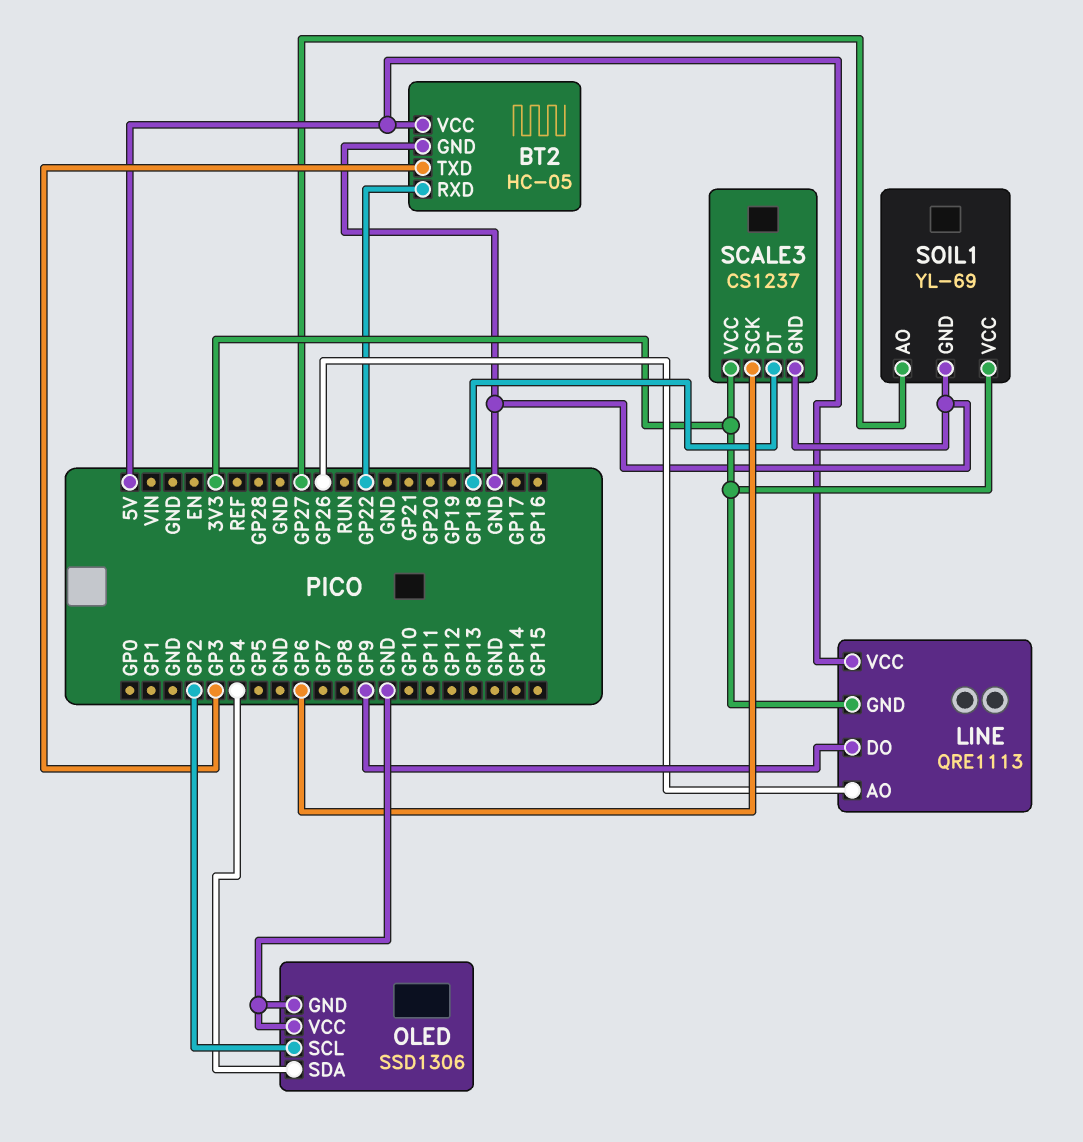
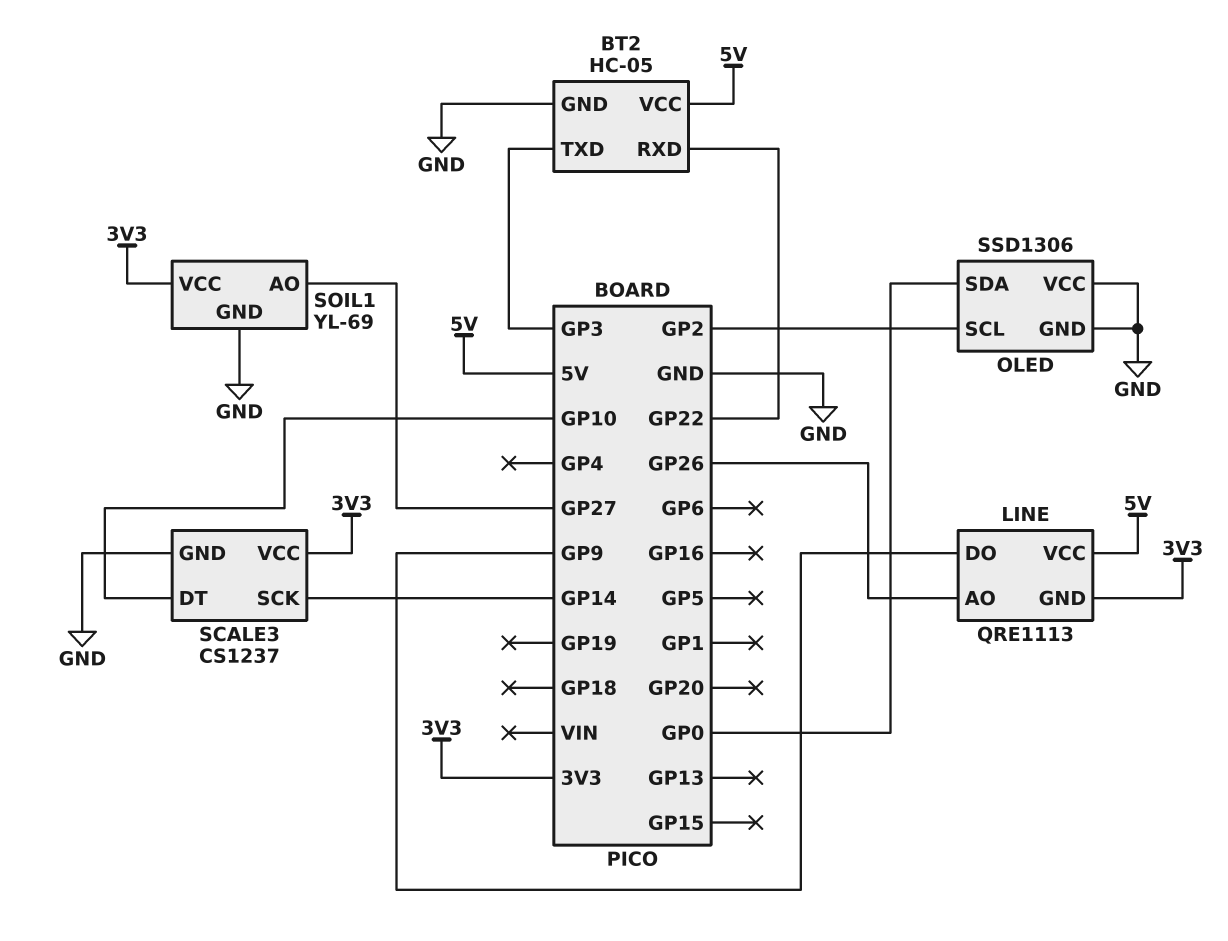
OLED pin SDA: GP4 -> GP0
SCALE3 pin DT: GP18 -> GP10
SCALE3 pin SCK: GP6 -> GP14

